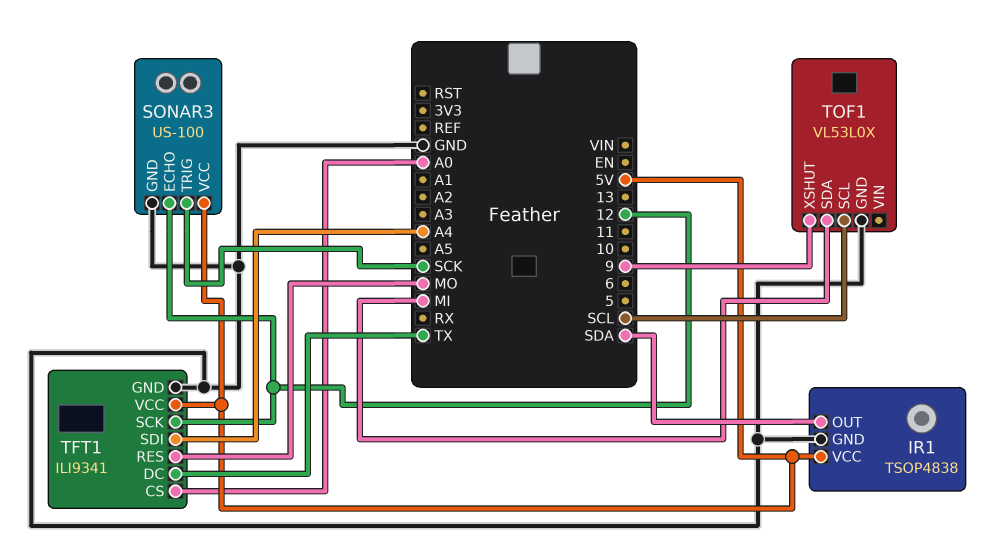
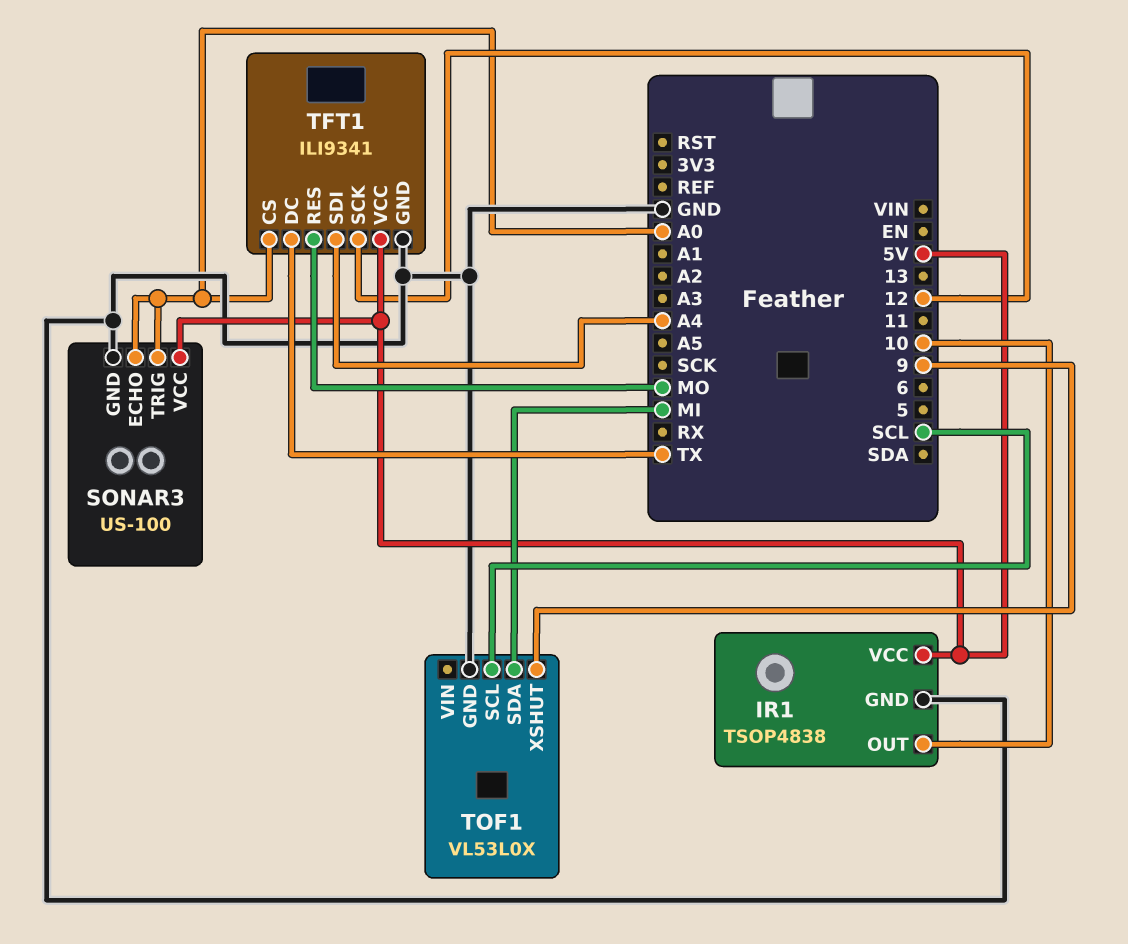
IR1 pin OUT: SDA -> 10
SONAR3 pin ECHO: 12 -> A0
SONAR3 pin TRIG: SCK -> A0

